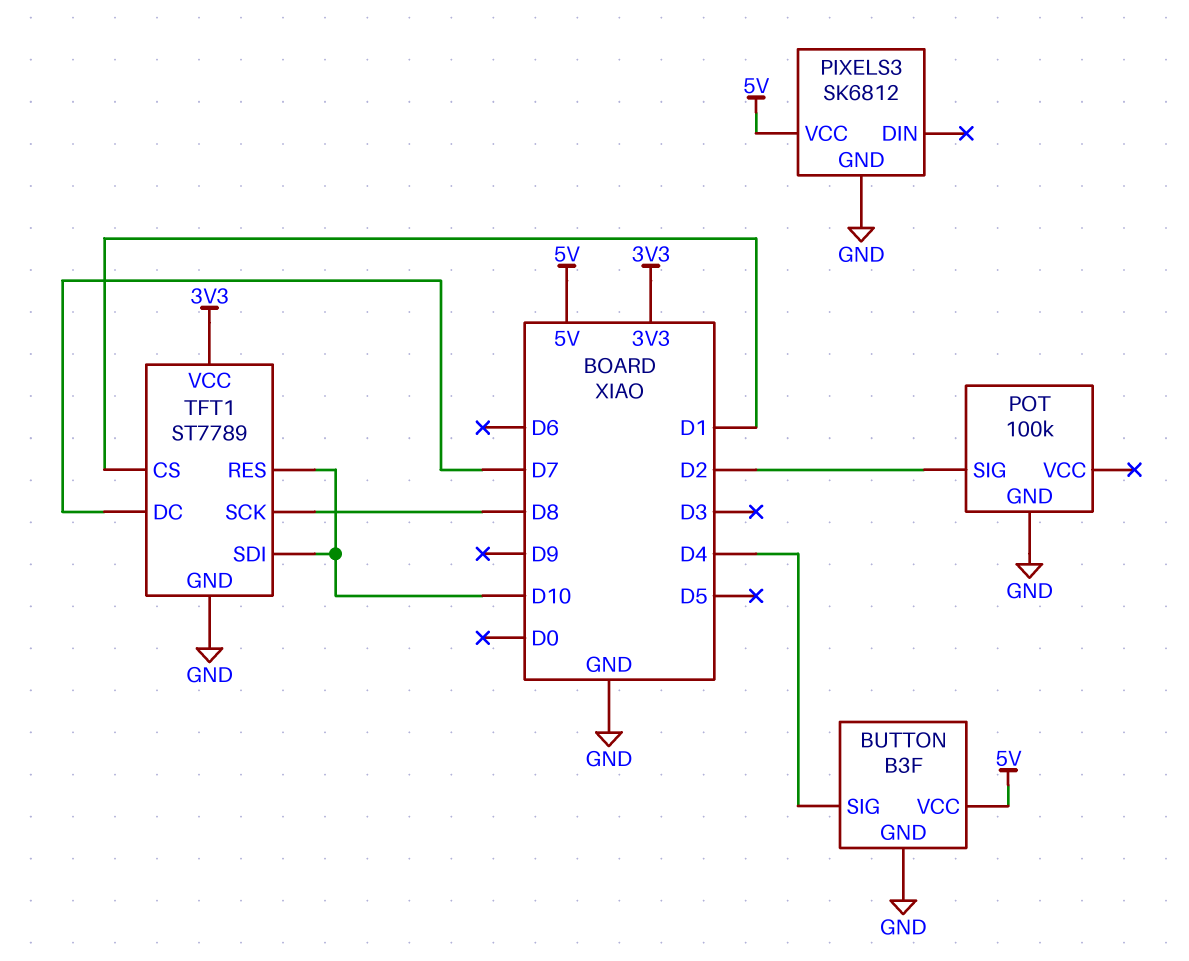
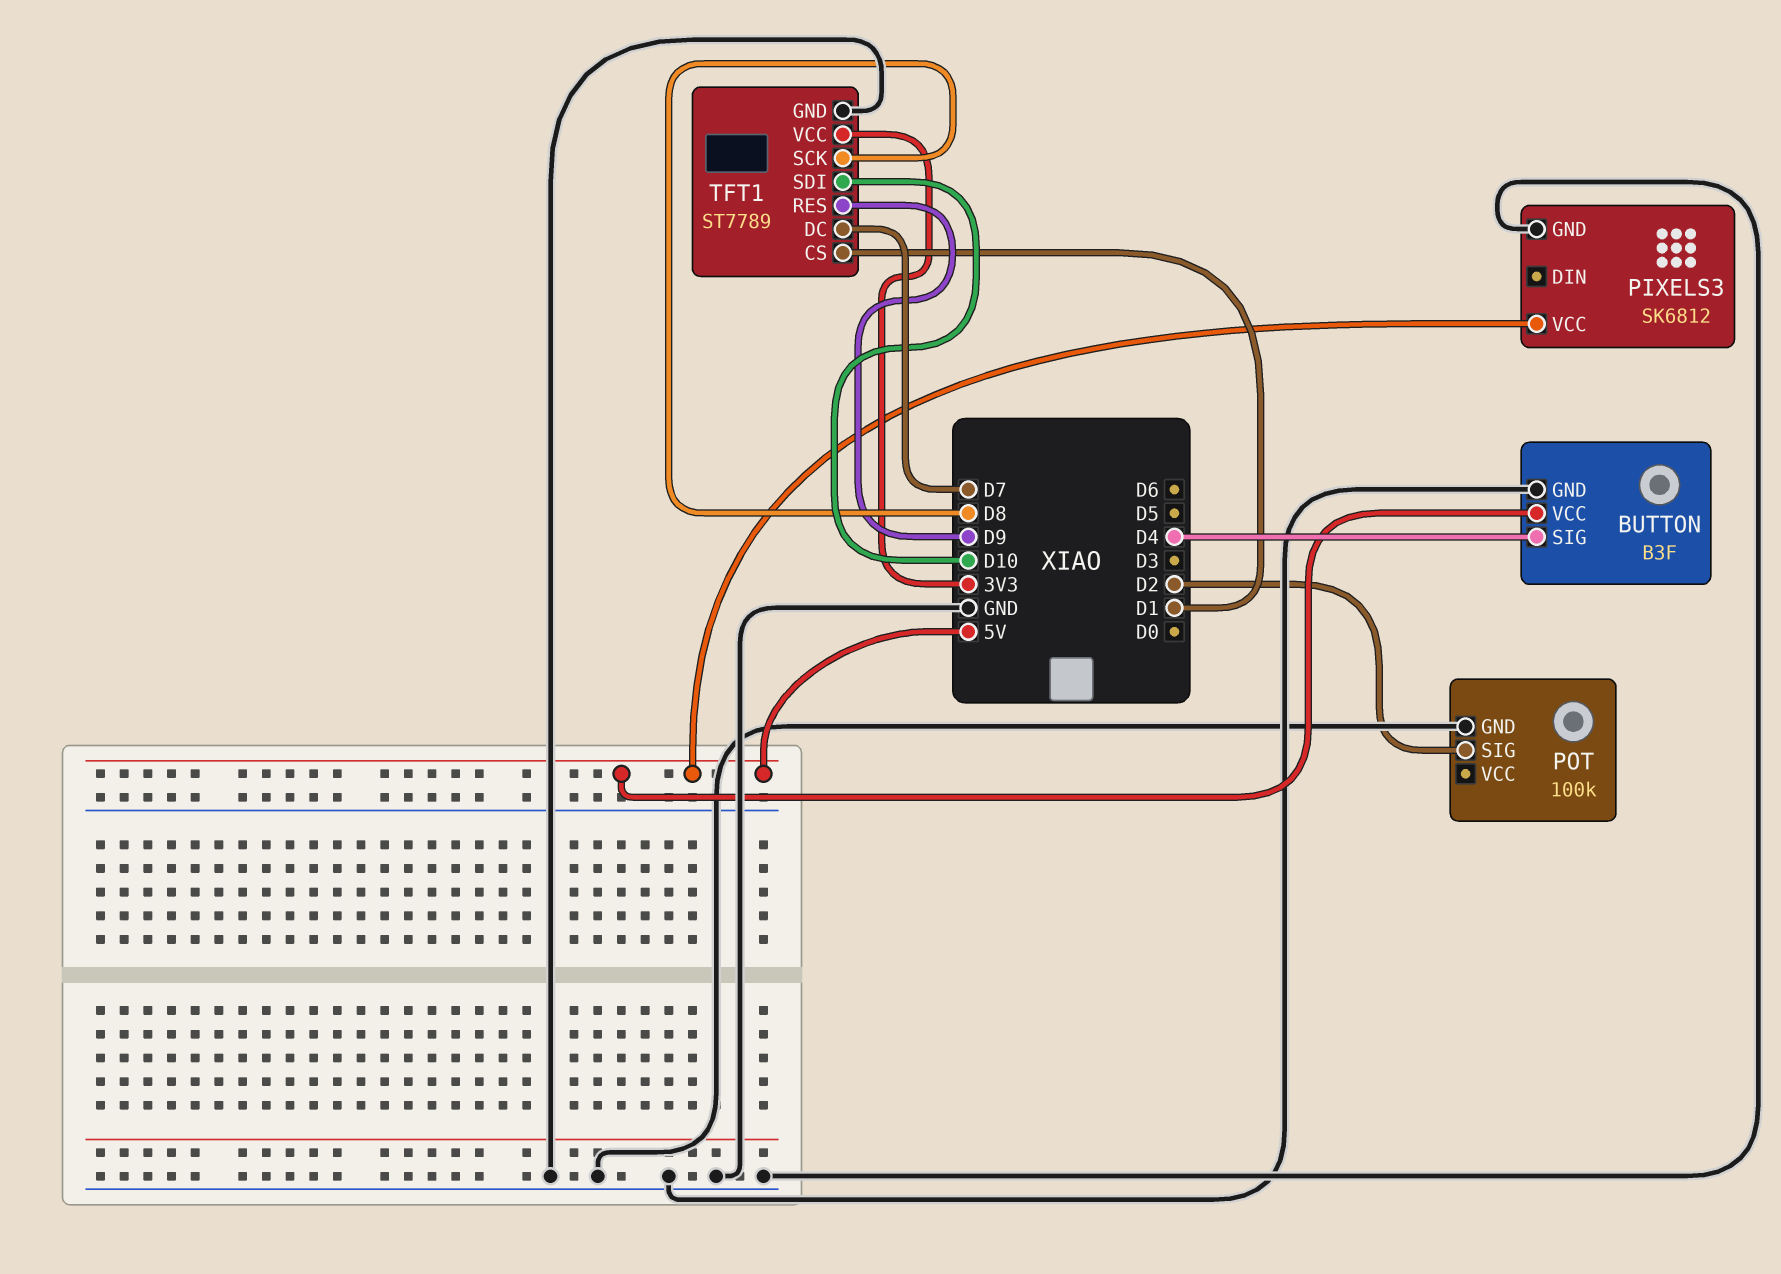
TFT1 pin RES: D10 -> D9

